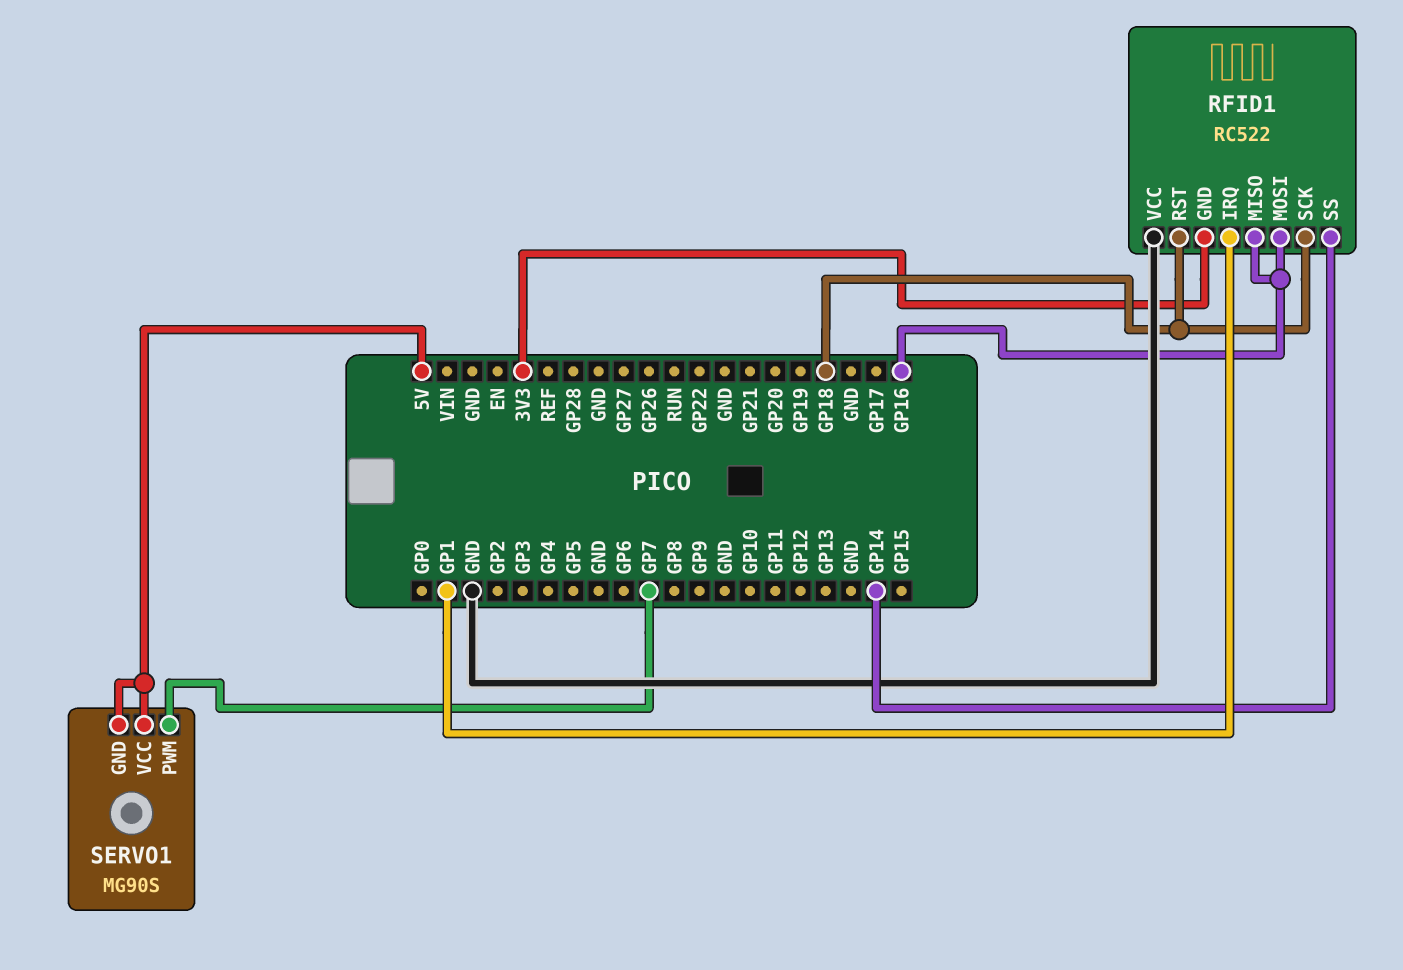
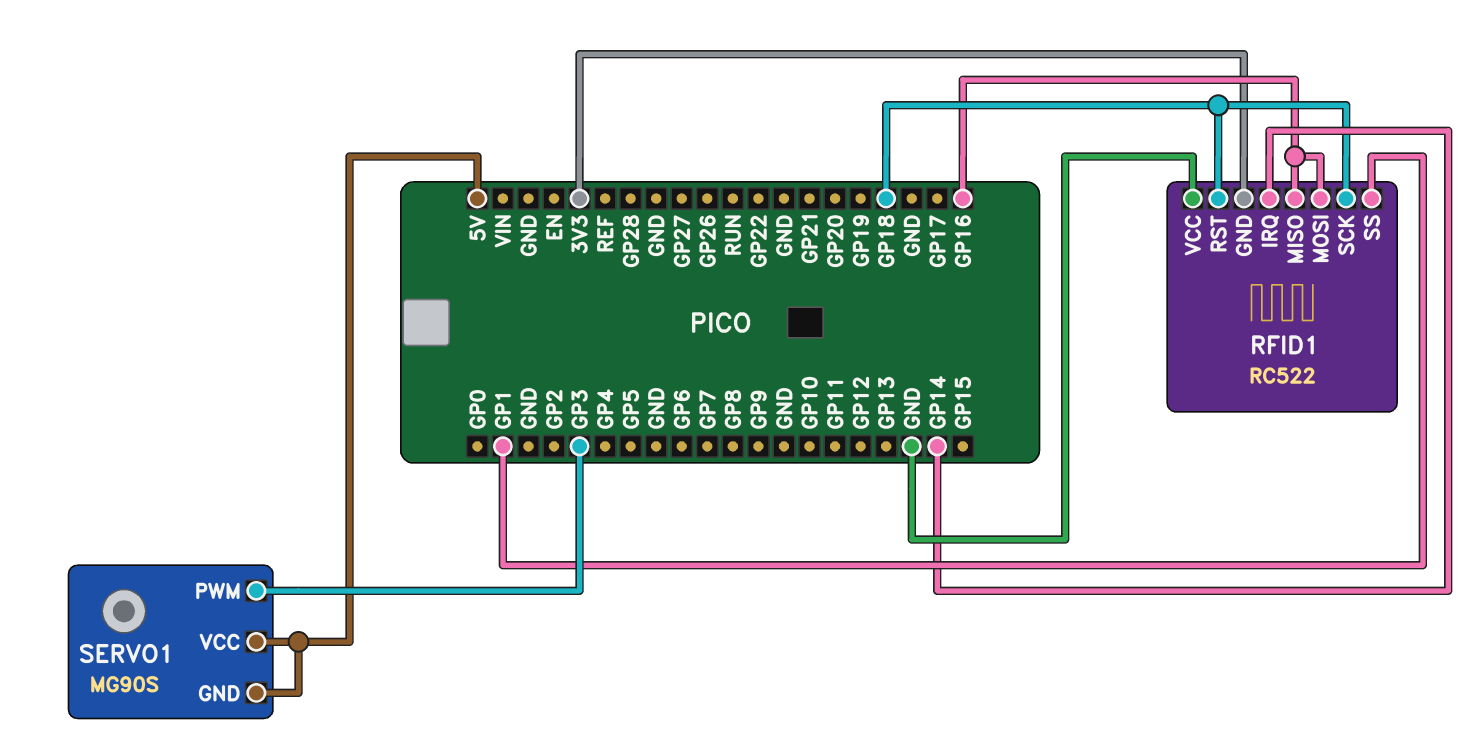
RFID1 pin IRQ: GP1 -> GP14
RFID1 pin SS: GP14 -> GP1
SERVO1 pin PWM: GP7 -> GP3

